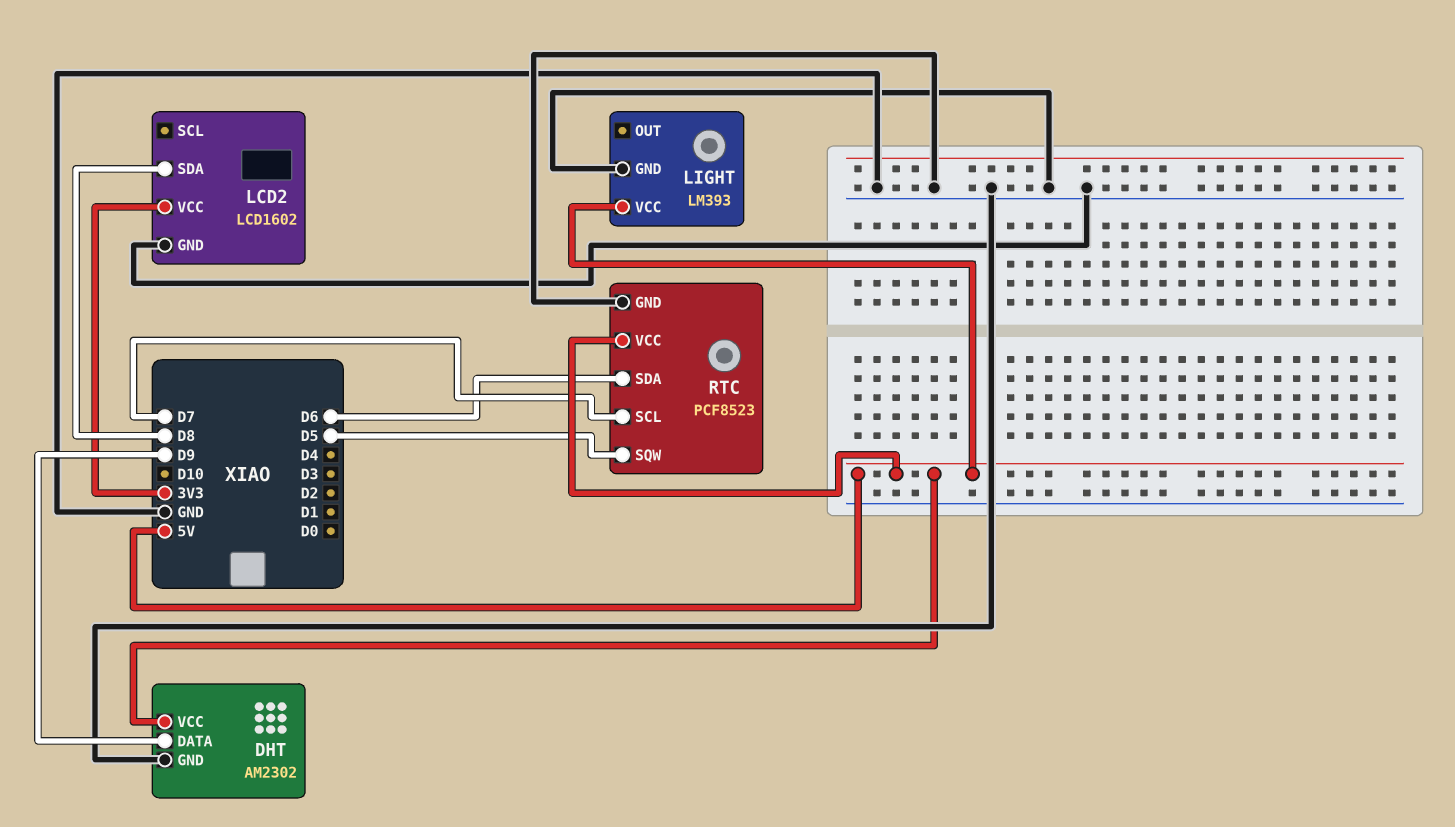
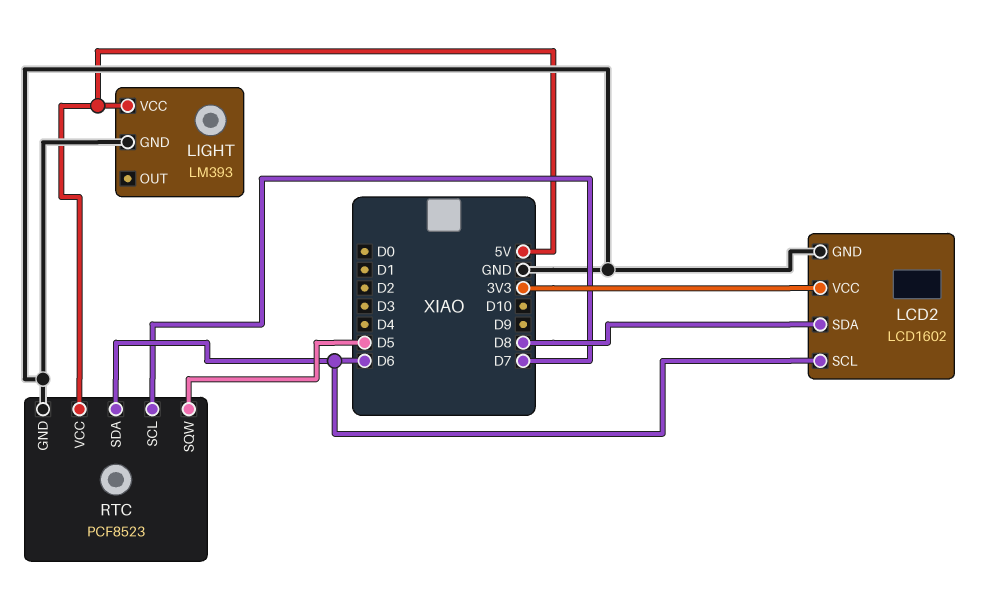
DHT: AM2302 -> none
DHT pin DATA: D9 -> none
DHT pin GND: GND -> none
DHT pin VCC: 5V -> none
LCD2 pin SCL: none -> D6

